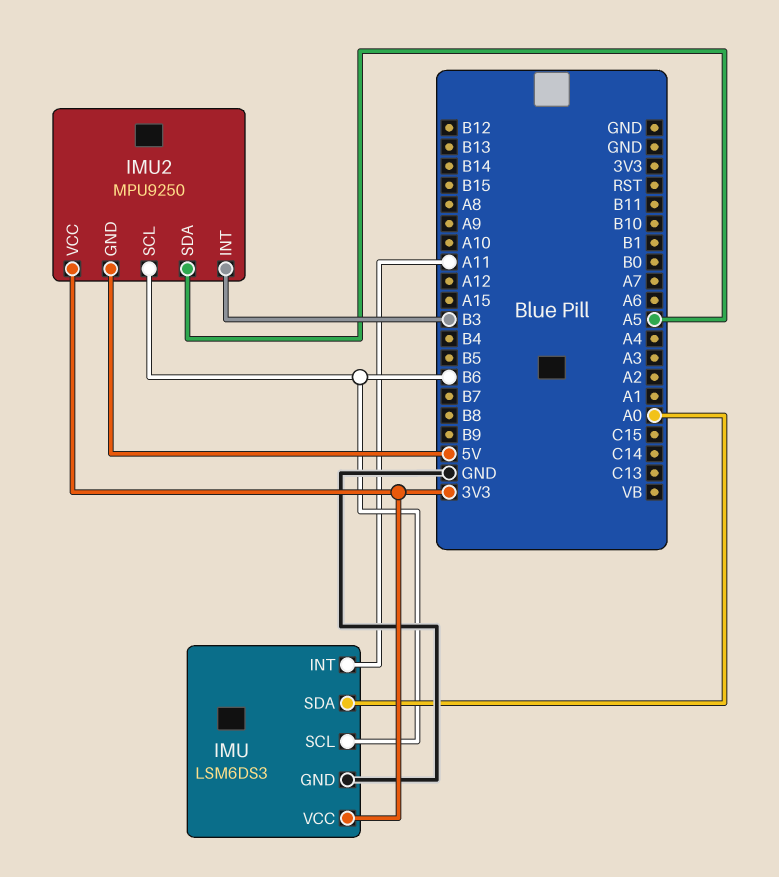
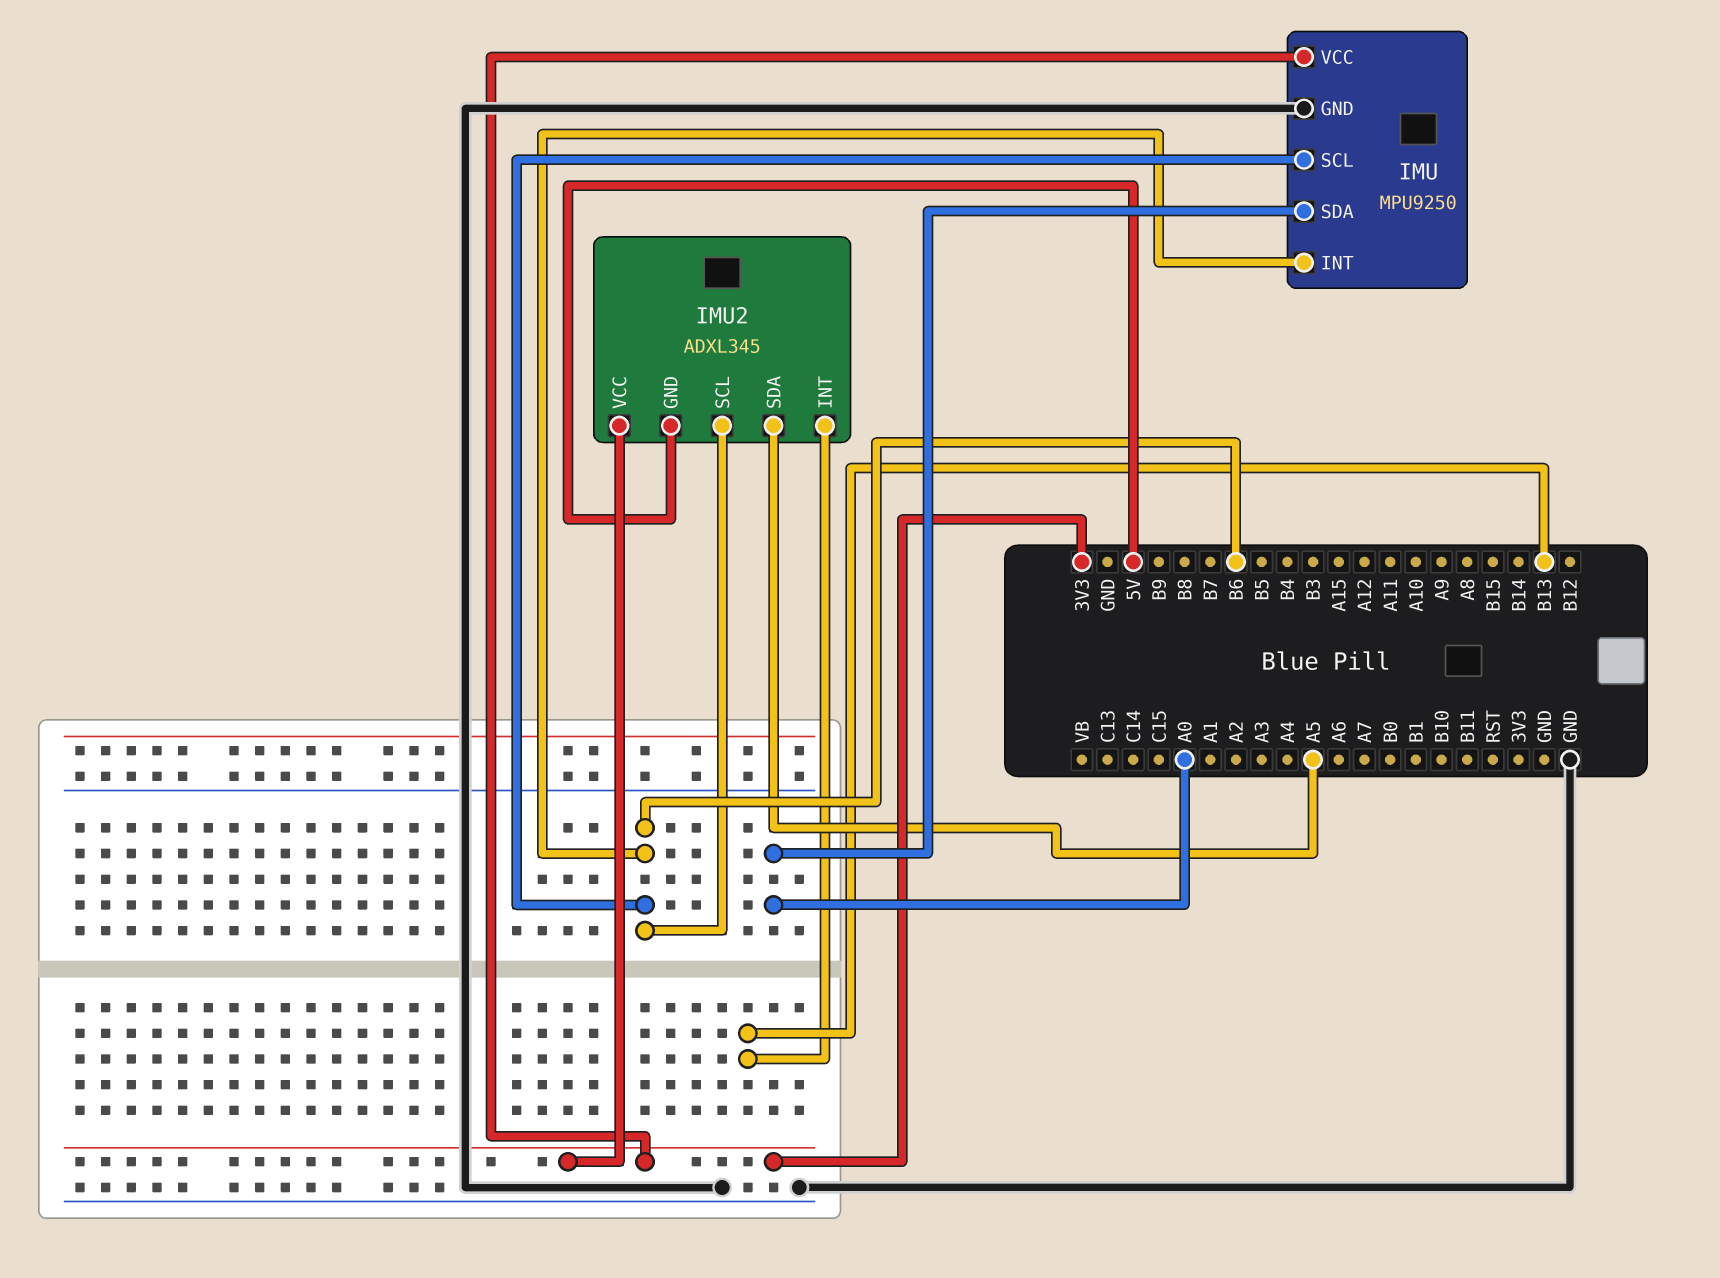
IMU: LSM6DS3 -> MPU9250
IMU pin INT: A11 -> B6
IMU2: MPU9250 -> ADXL345
IMU2 pin INT: B3 -> B13

